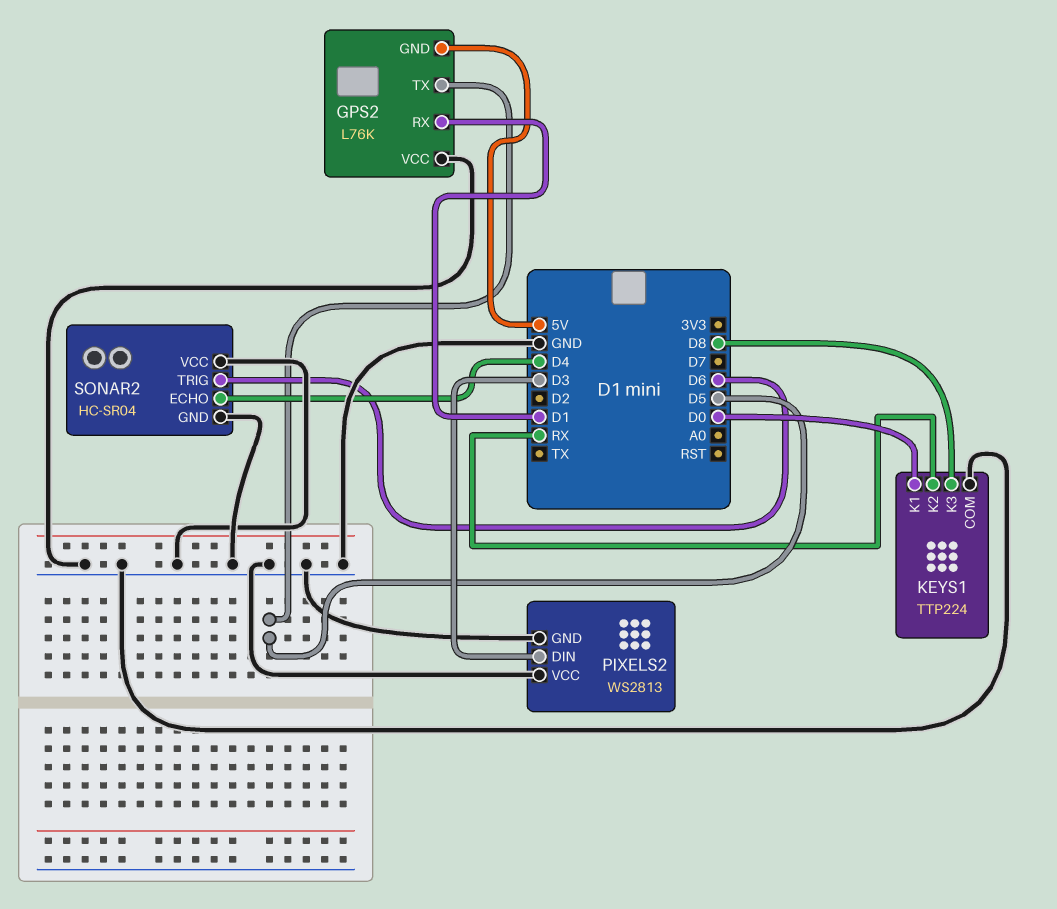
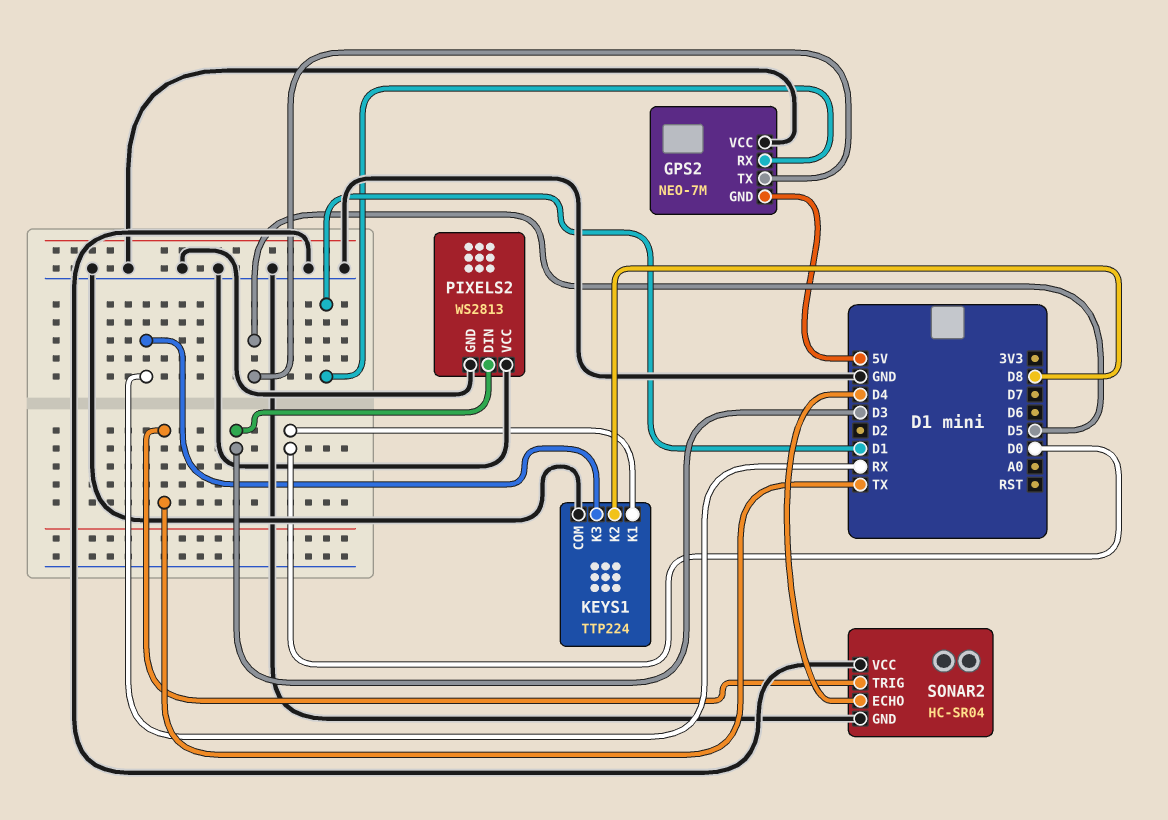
GPS2: L76K -> NEO-7M
KEYS1 pin K2: RX -> D8
KEYS1 pin K3: D8 -> RX
SONAR2 pin TRIG: D6 -> TX

